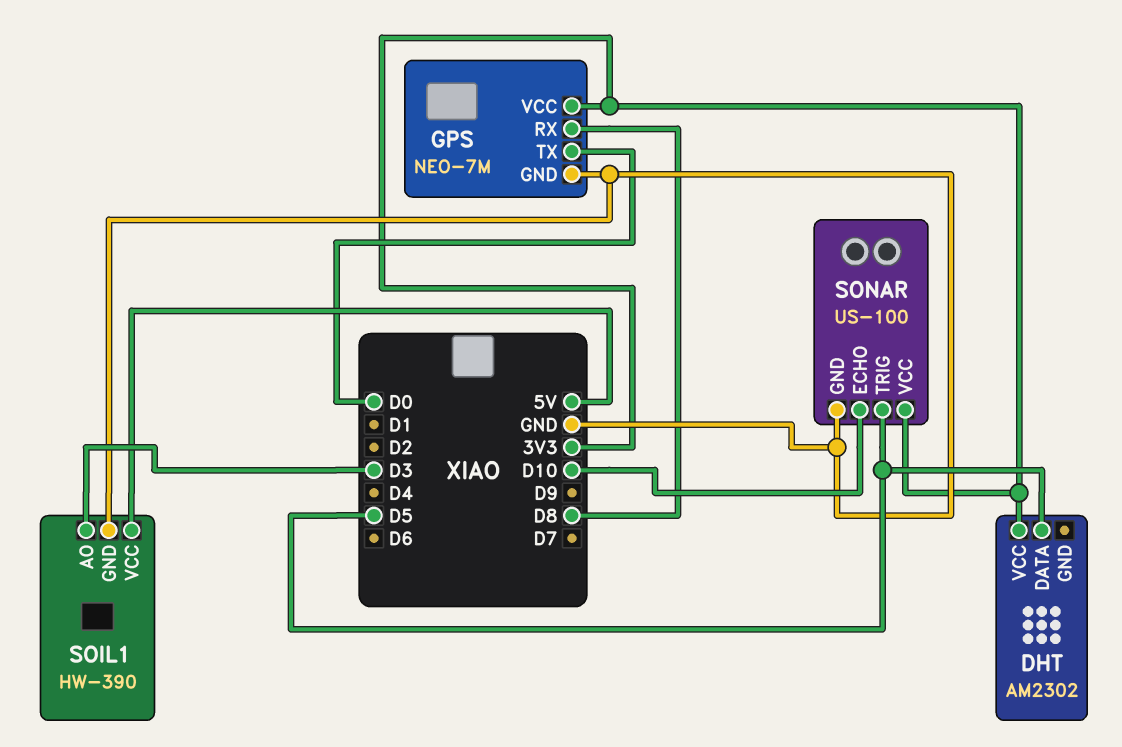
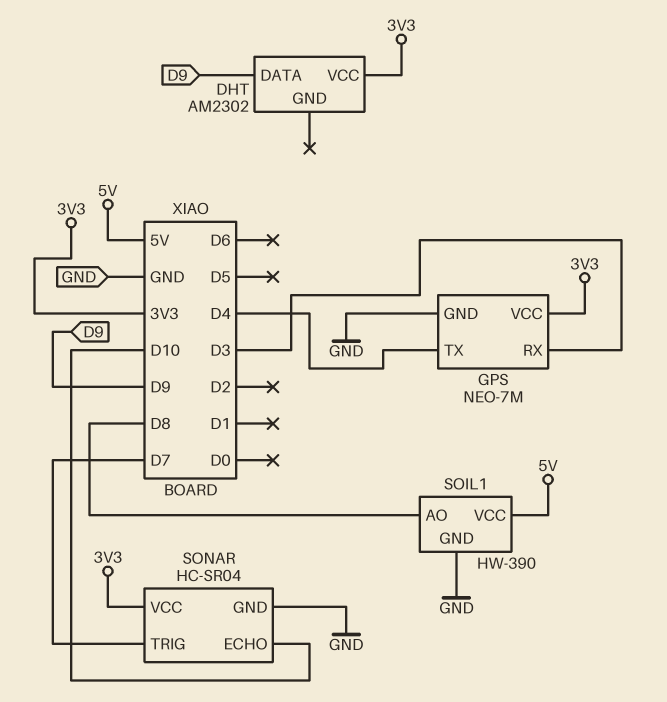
DHT pin DATA: D5 -> D9
GPS pin RX: D8 -> D3
GPS pin TX: D0 -> D4
SOIL1 pin AO: D3 -> D8
SONAR: US-100 -> HC-SR04
SONAR pin TRIG: D5 -> D7

